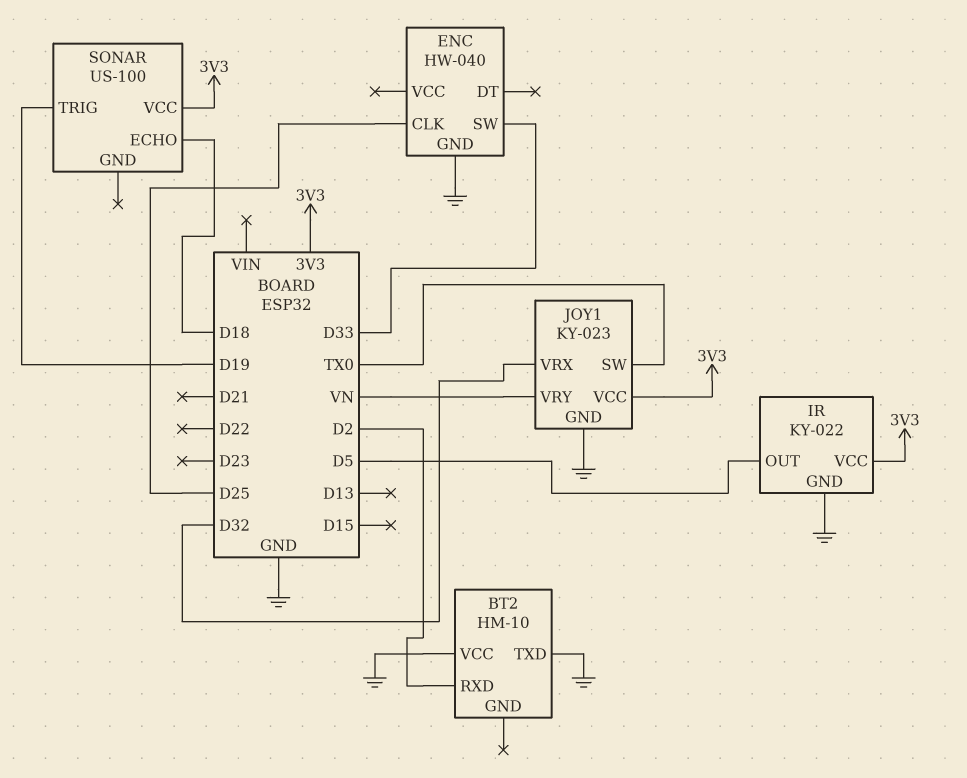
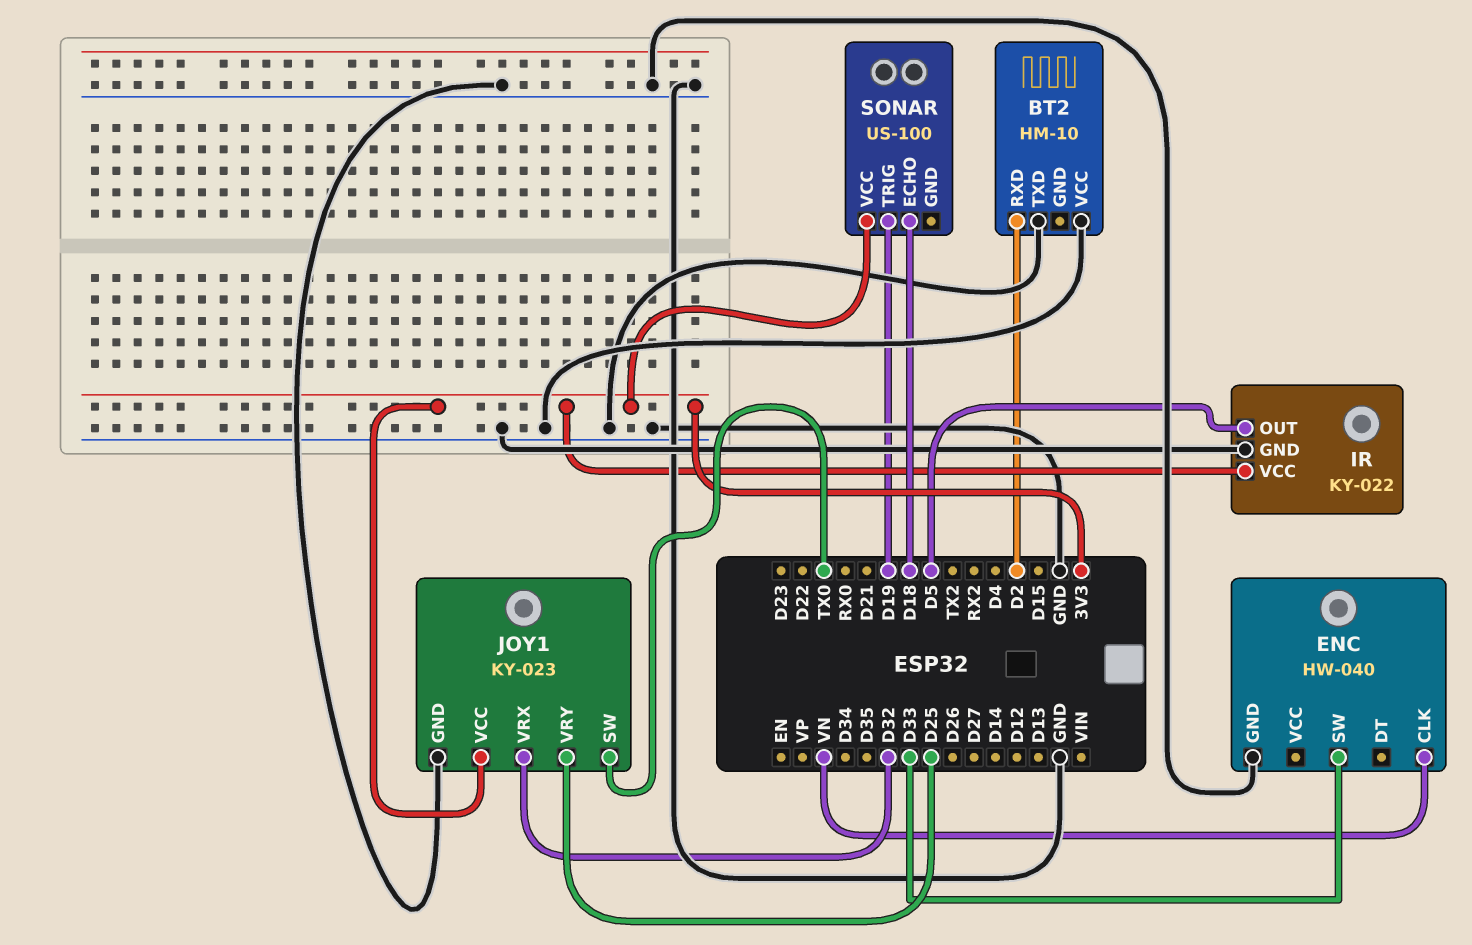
ENC pin CLK: D25 -> VN
JOY1 pin VRY: VN -> D25

